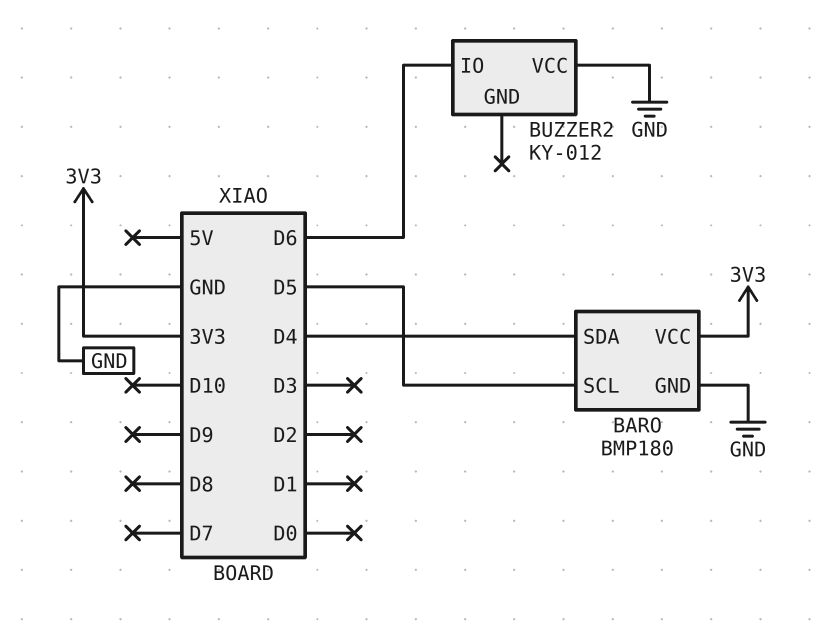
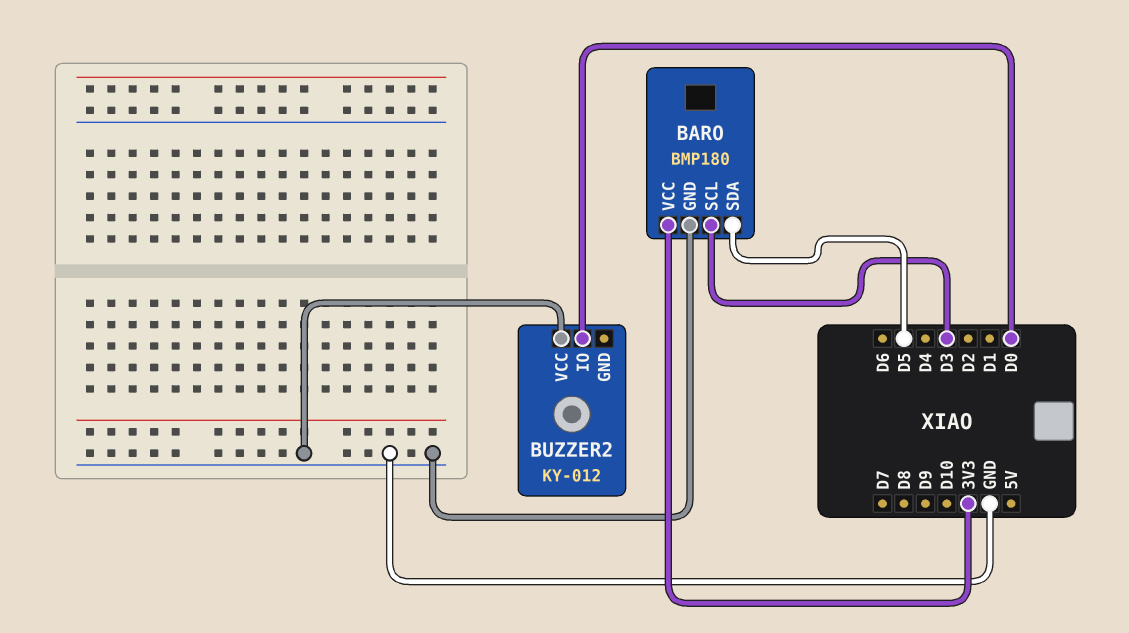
BARO pin SCL: D5 -> D3
BARO pin SDA: D4 -> D5
BUZZER2 pin IO: D6 -> D0

